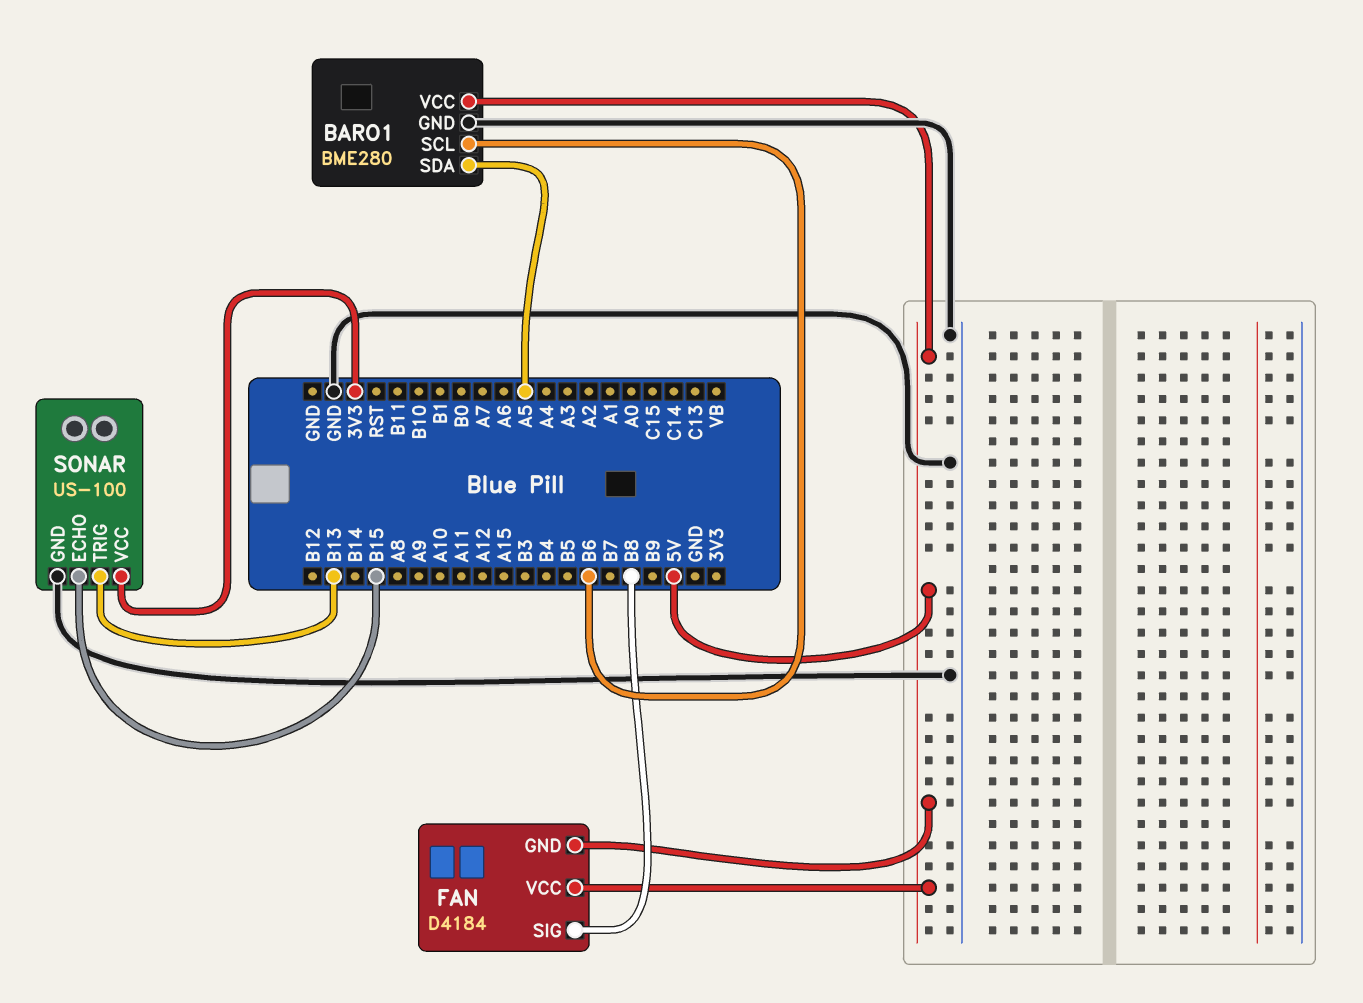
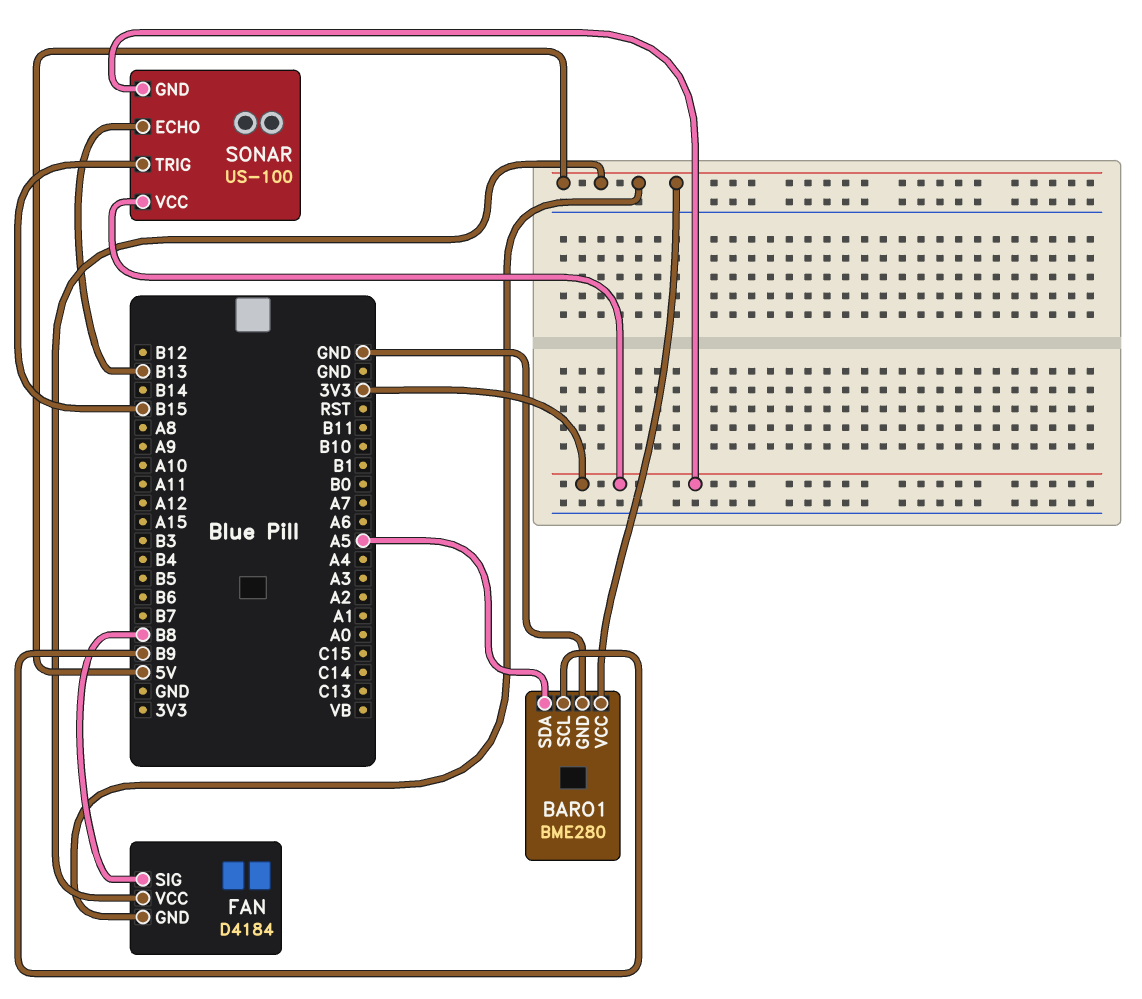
BARO1 pin SCL: B6 -> B9
SONAR pin ECHO: B15 -> B13
SONAR pin GND: GND -> 3V3
SONAR pin TRIG: B13 -> B15

